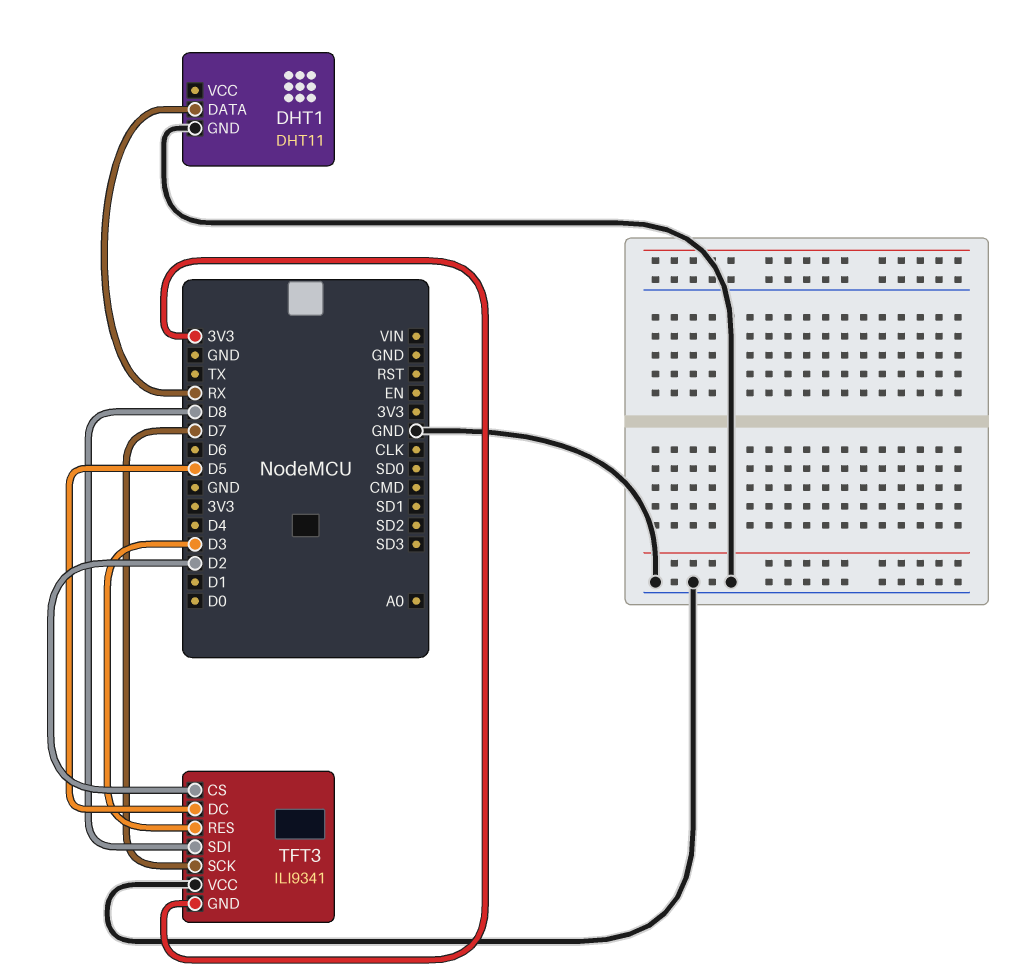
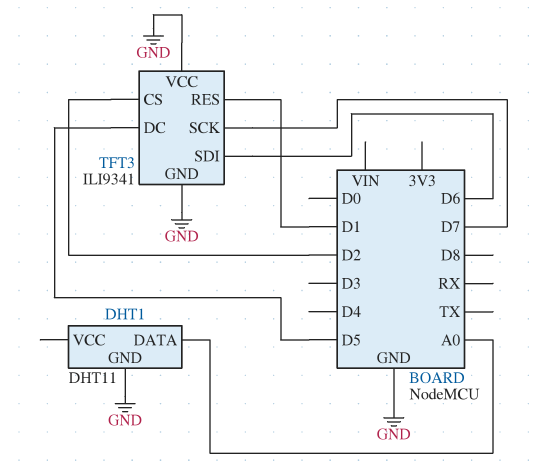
DHT1 pin DATA: RX -> A0
TFT3 pin GND: 3V3 -> GND
TFT3 pin RES: D3 -> D1
TFT3 pin SDI: D8 -> D6

